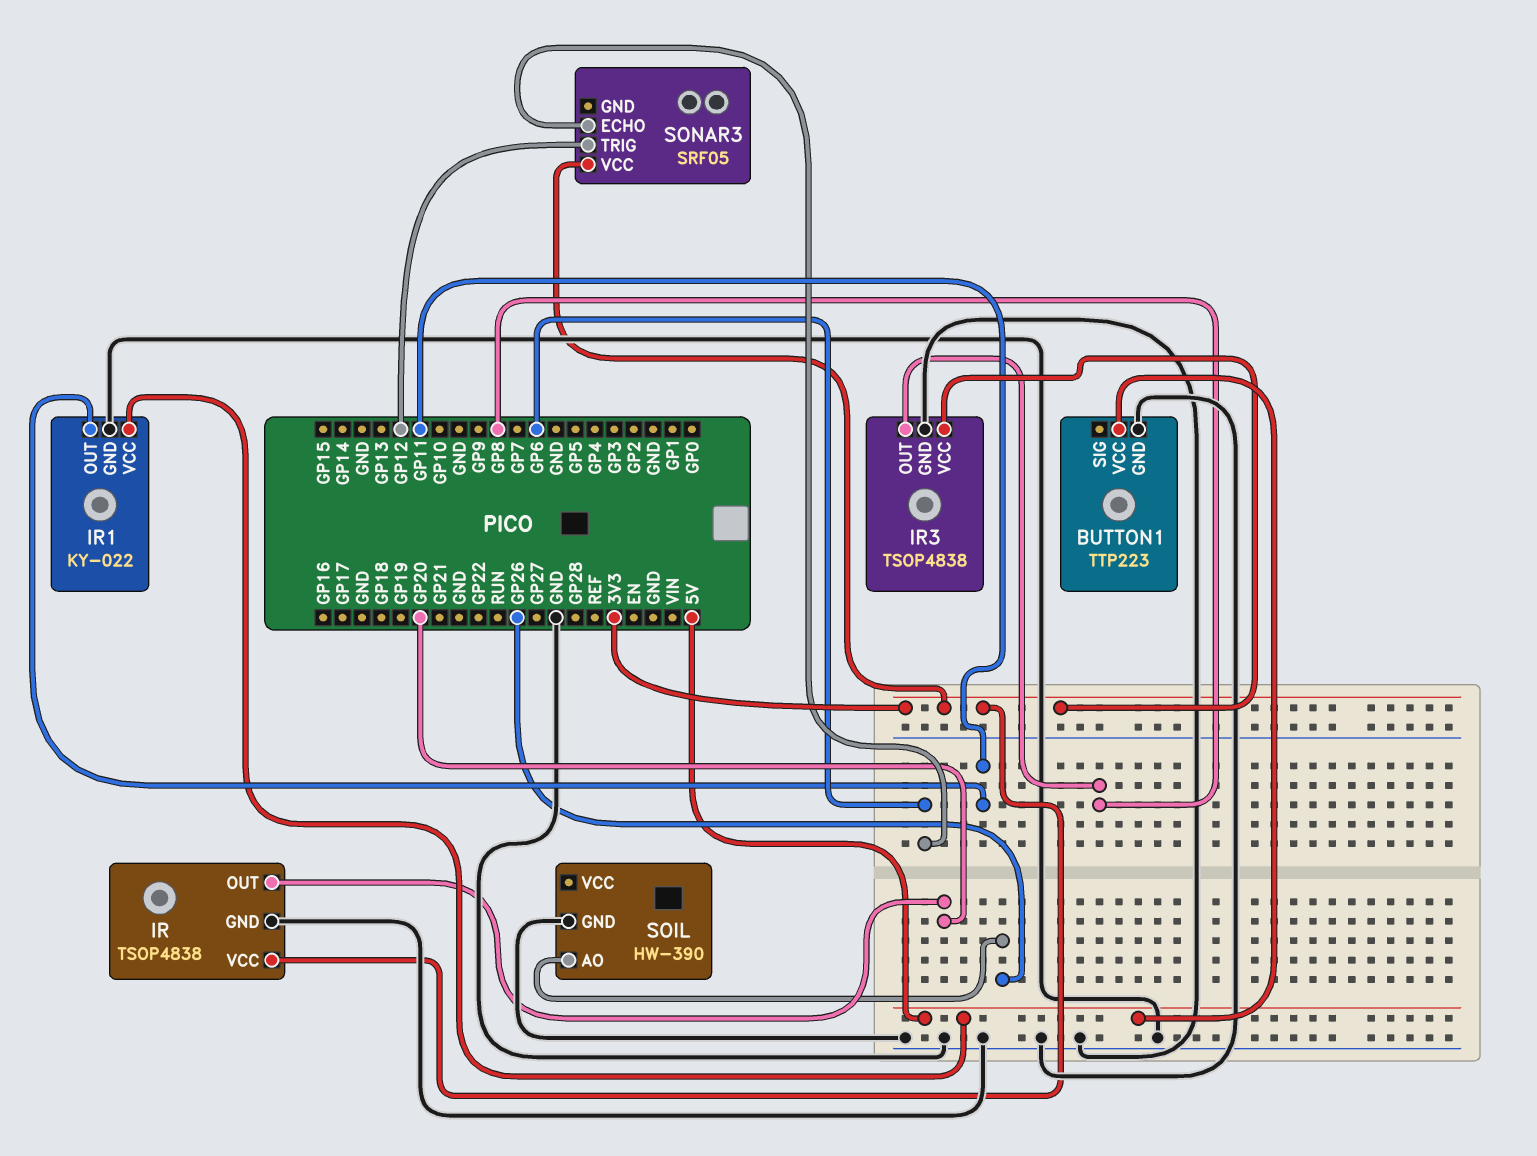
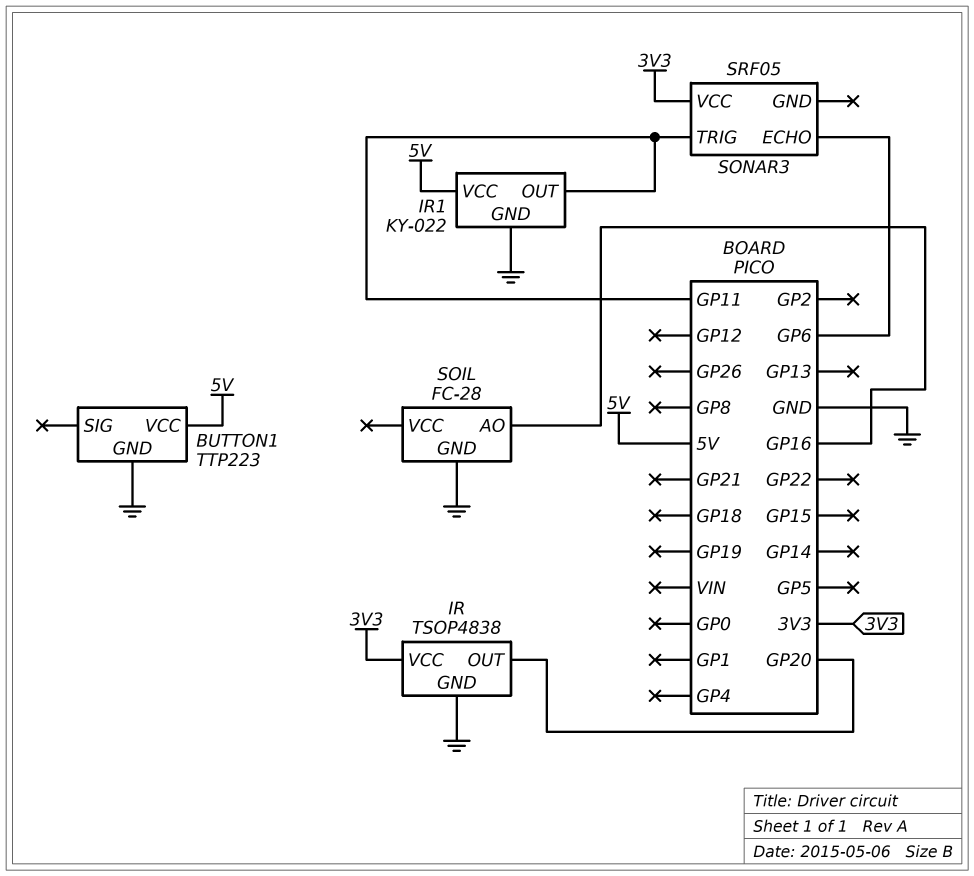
IR3: TSOP4838 -> none
IR3 pin GND: GND -> none
IR3 pin OUT: GP8 -> none
IR3 pin VCC: 3V3 -> none
SOIL: HW-390 -> FC-28
SOIL pin AO: GP26 -> GP16
SONAR3 pin TRIG: GP12 -> GP11

